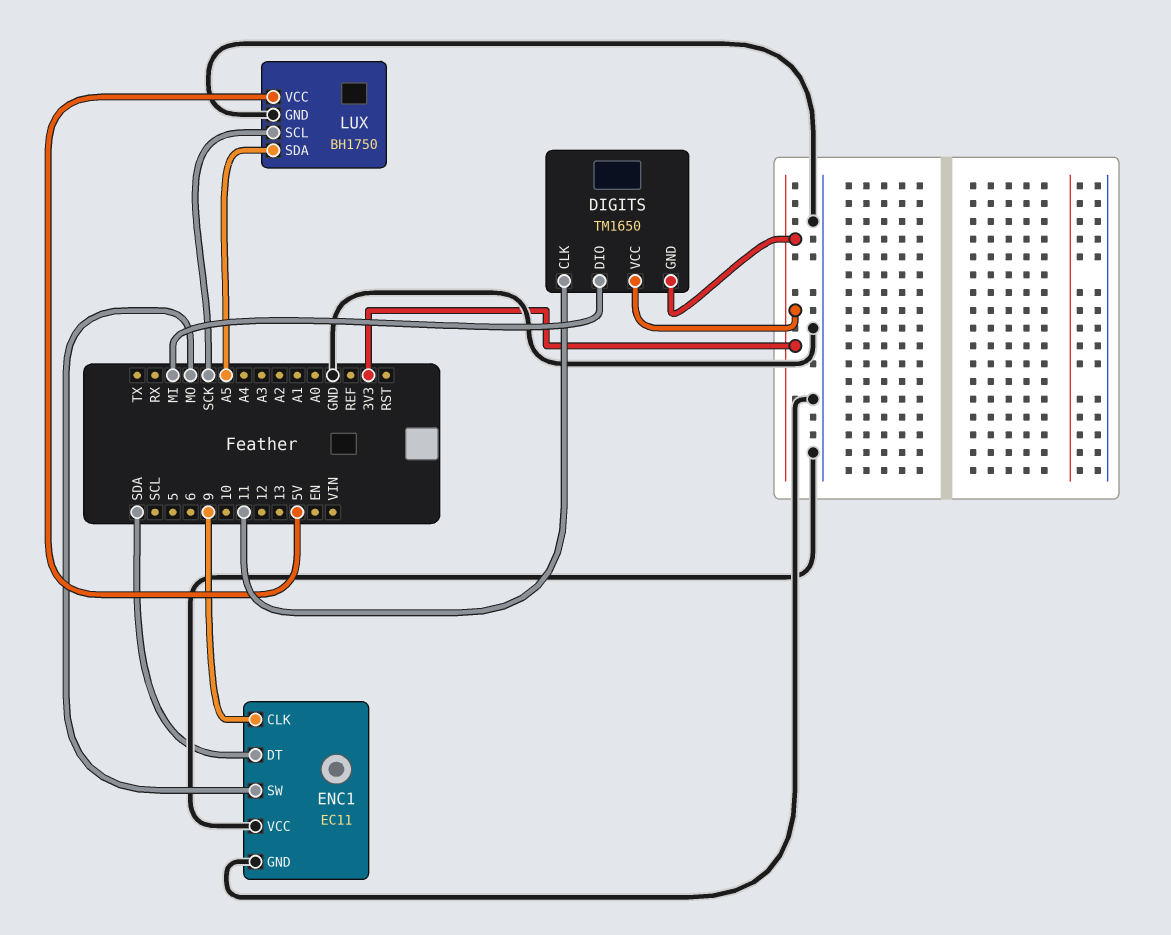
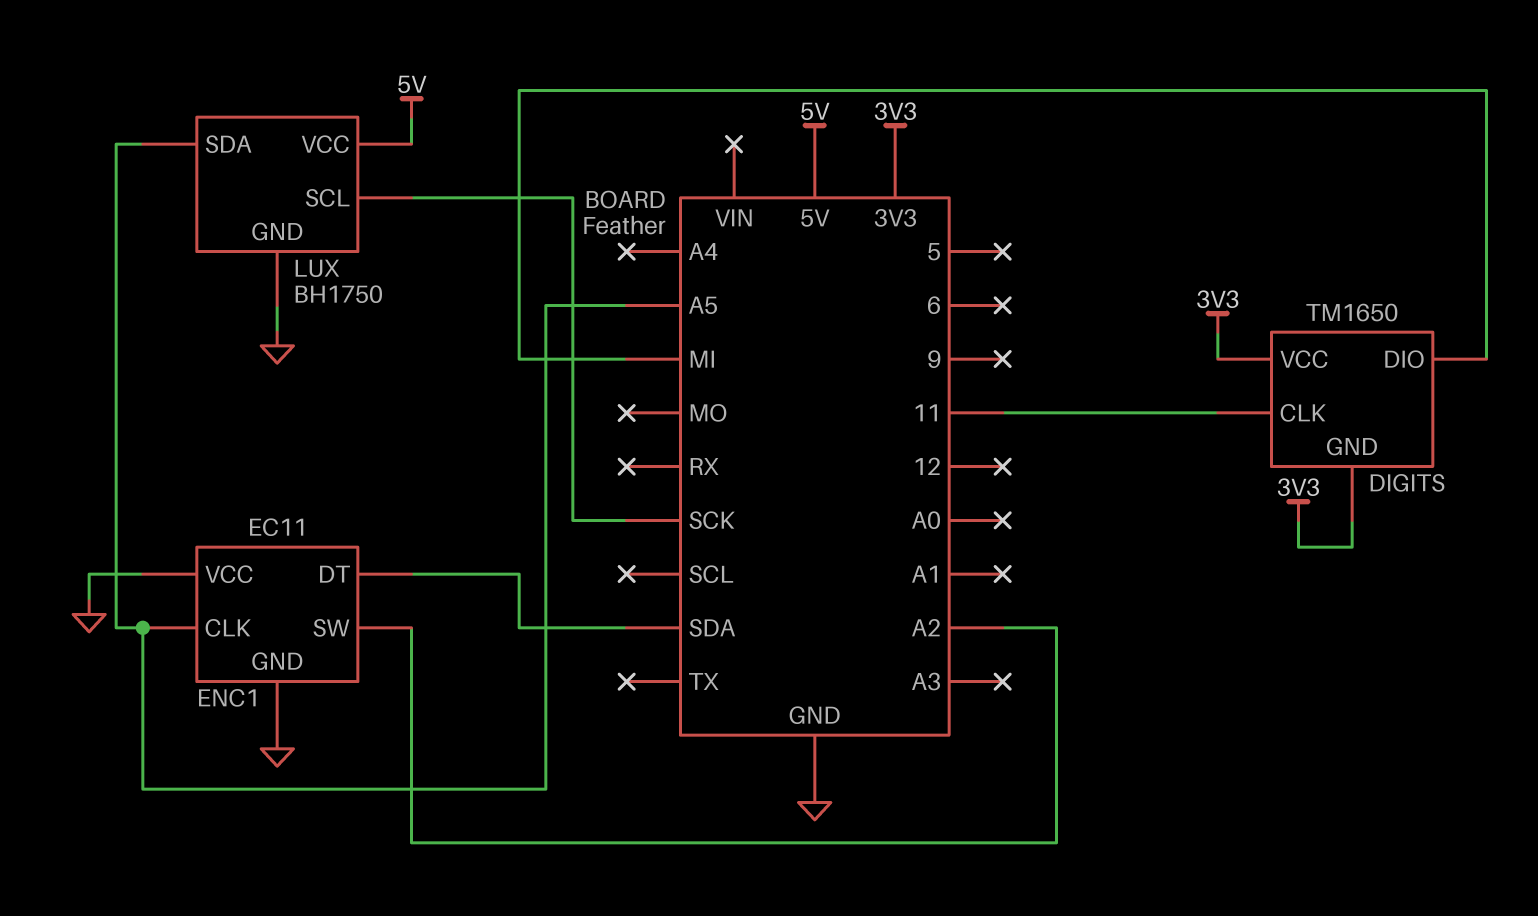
ENC1 pin CLK: 9 -> A5
ENC1 pin SW: MO -> A2

